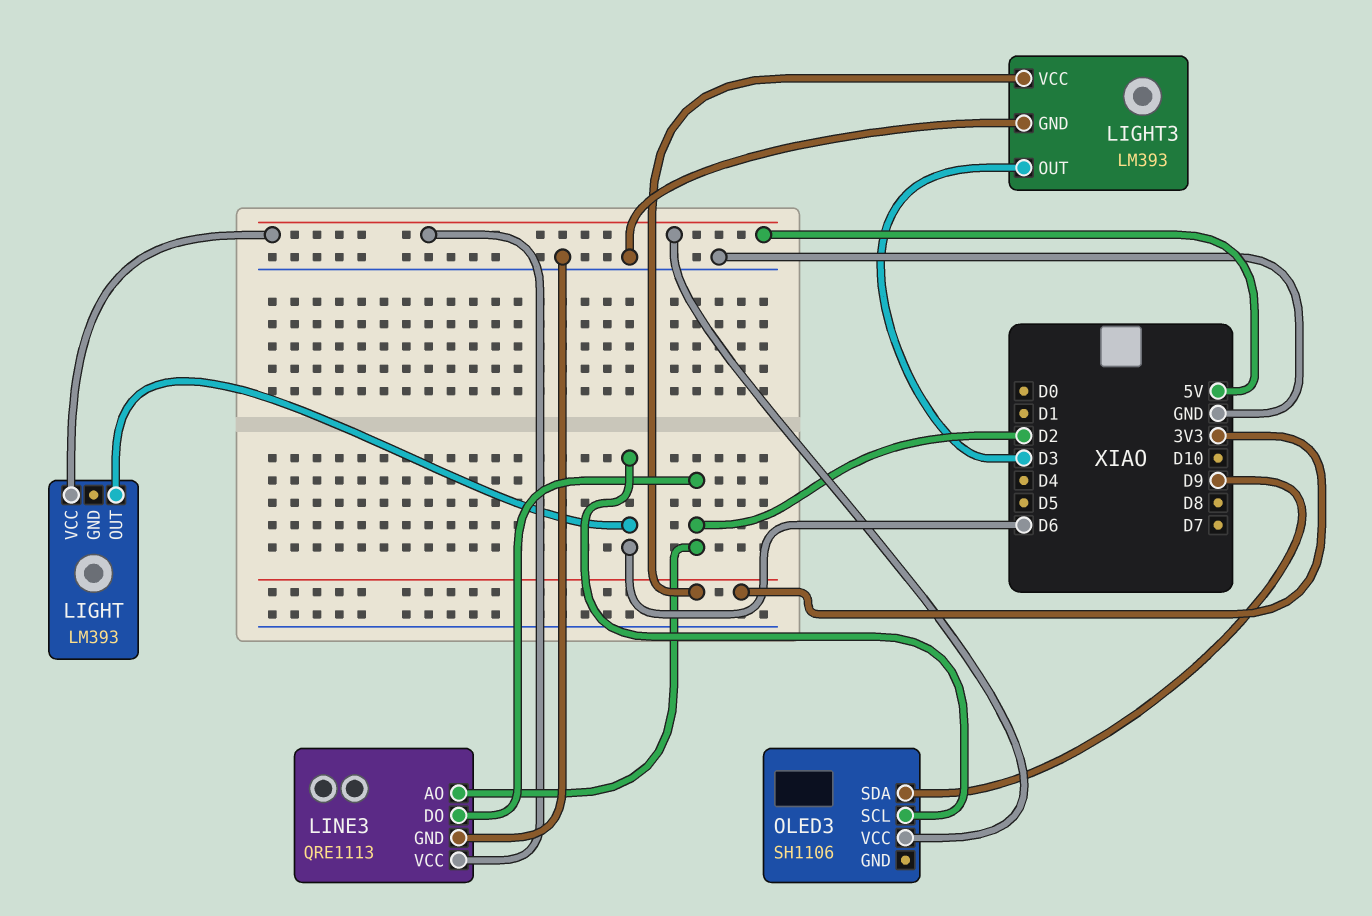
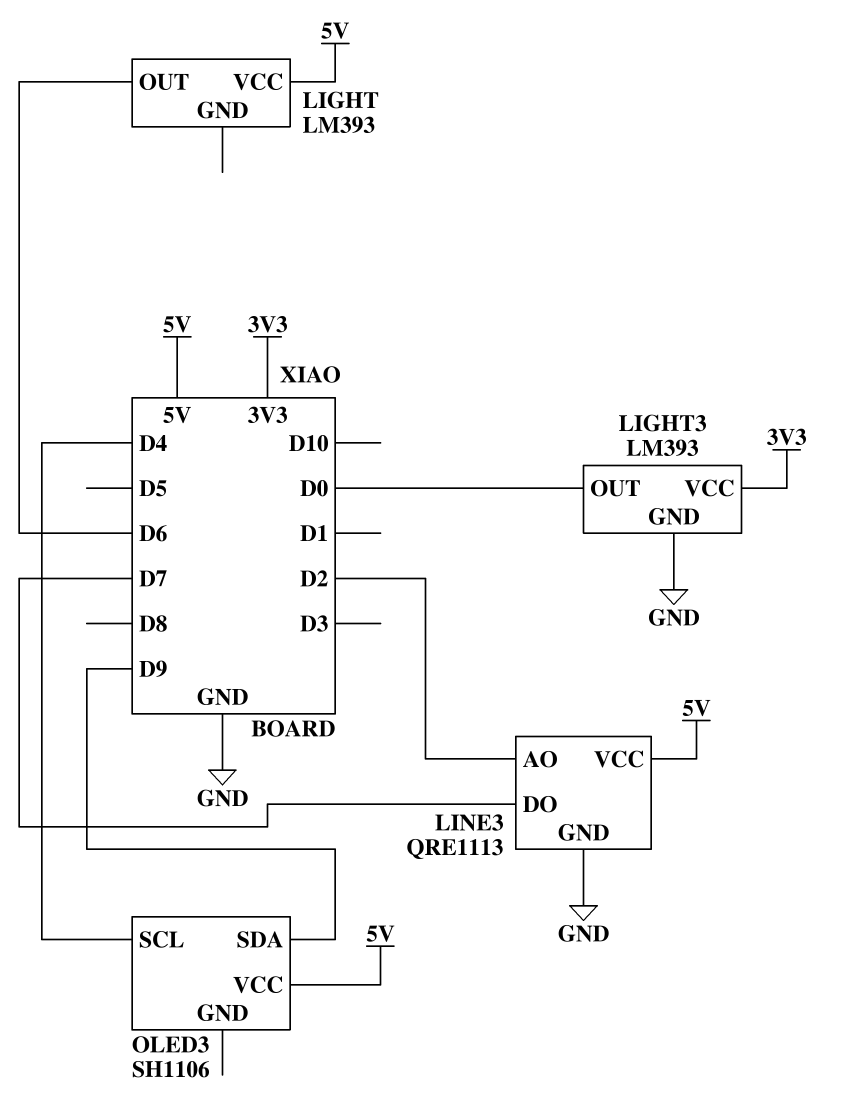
LIGHT3 pin OUT: D3 -> D0
LINE3 pin DO: D2 -> D7
OLED3 pin SCL: D6 -> D4

